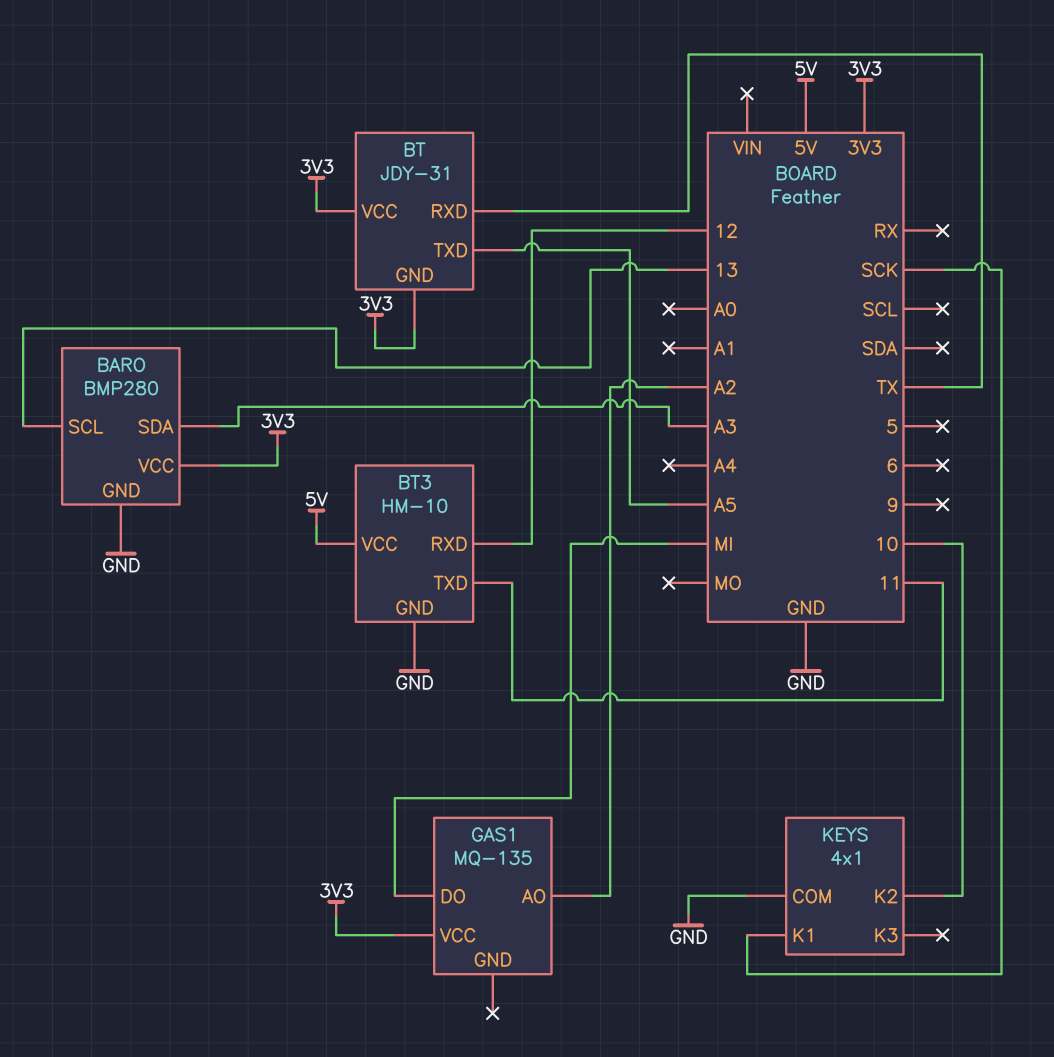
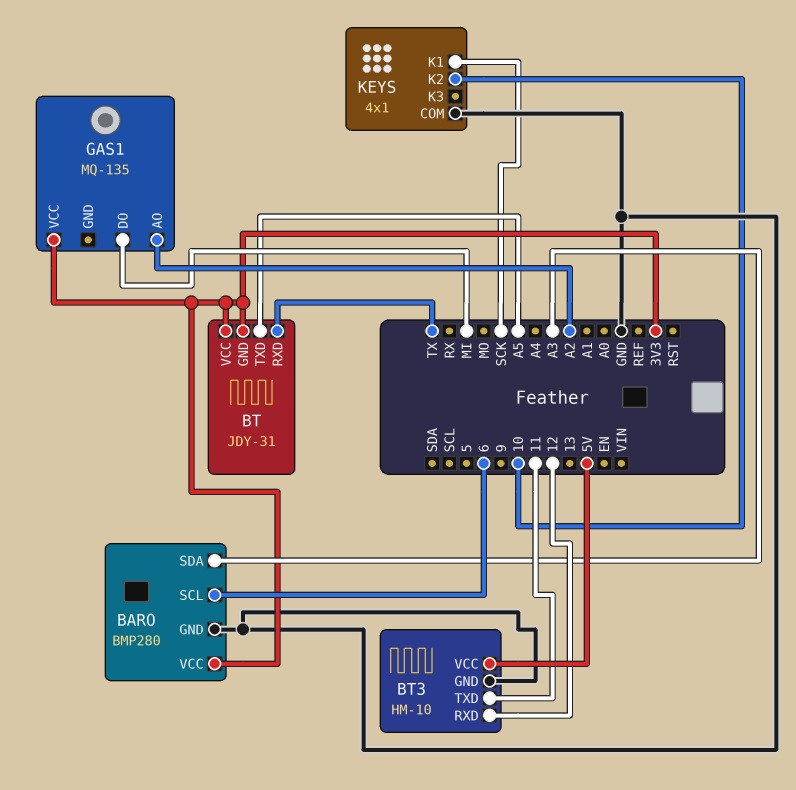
BARO pin SCL: 13 -> 6

